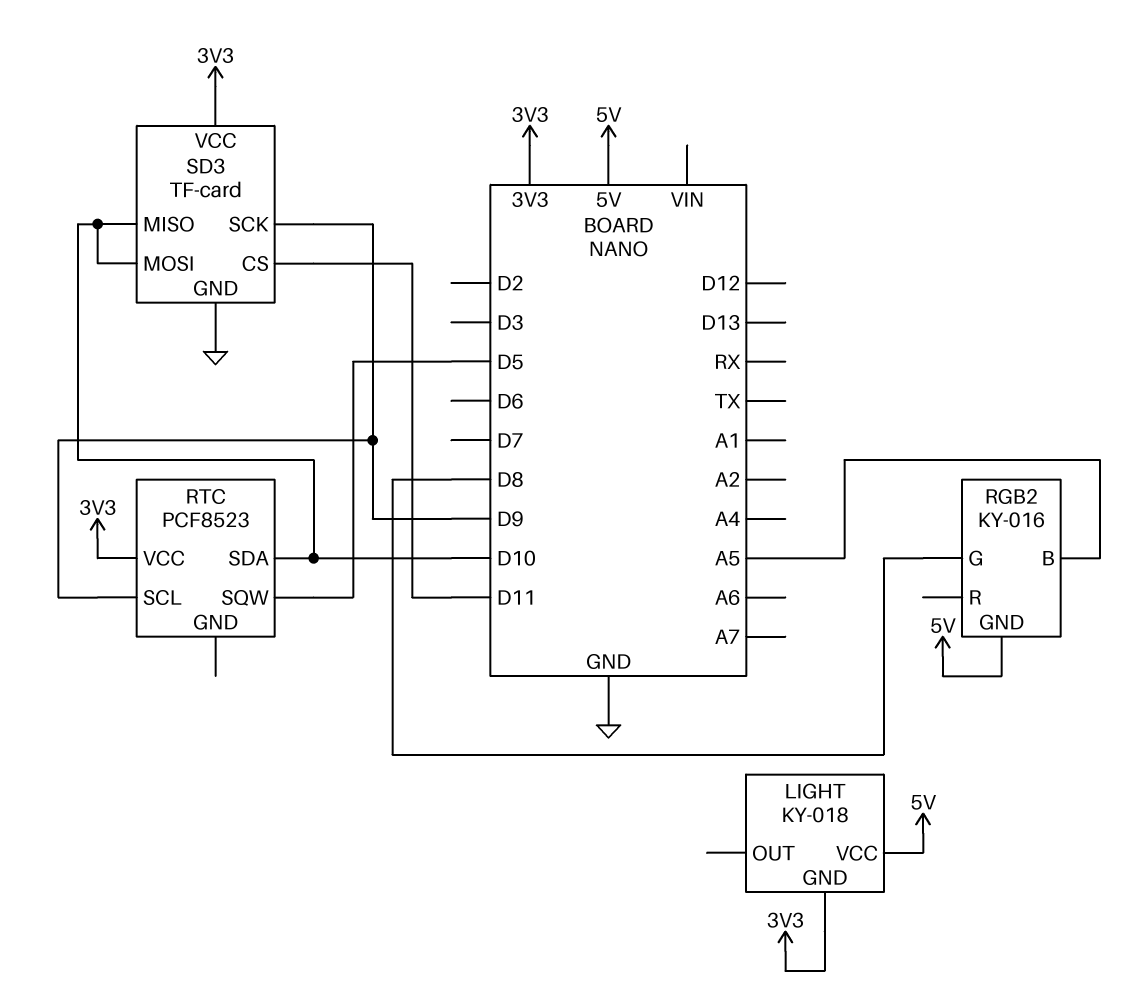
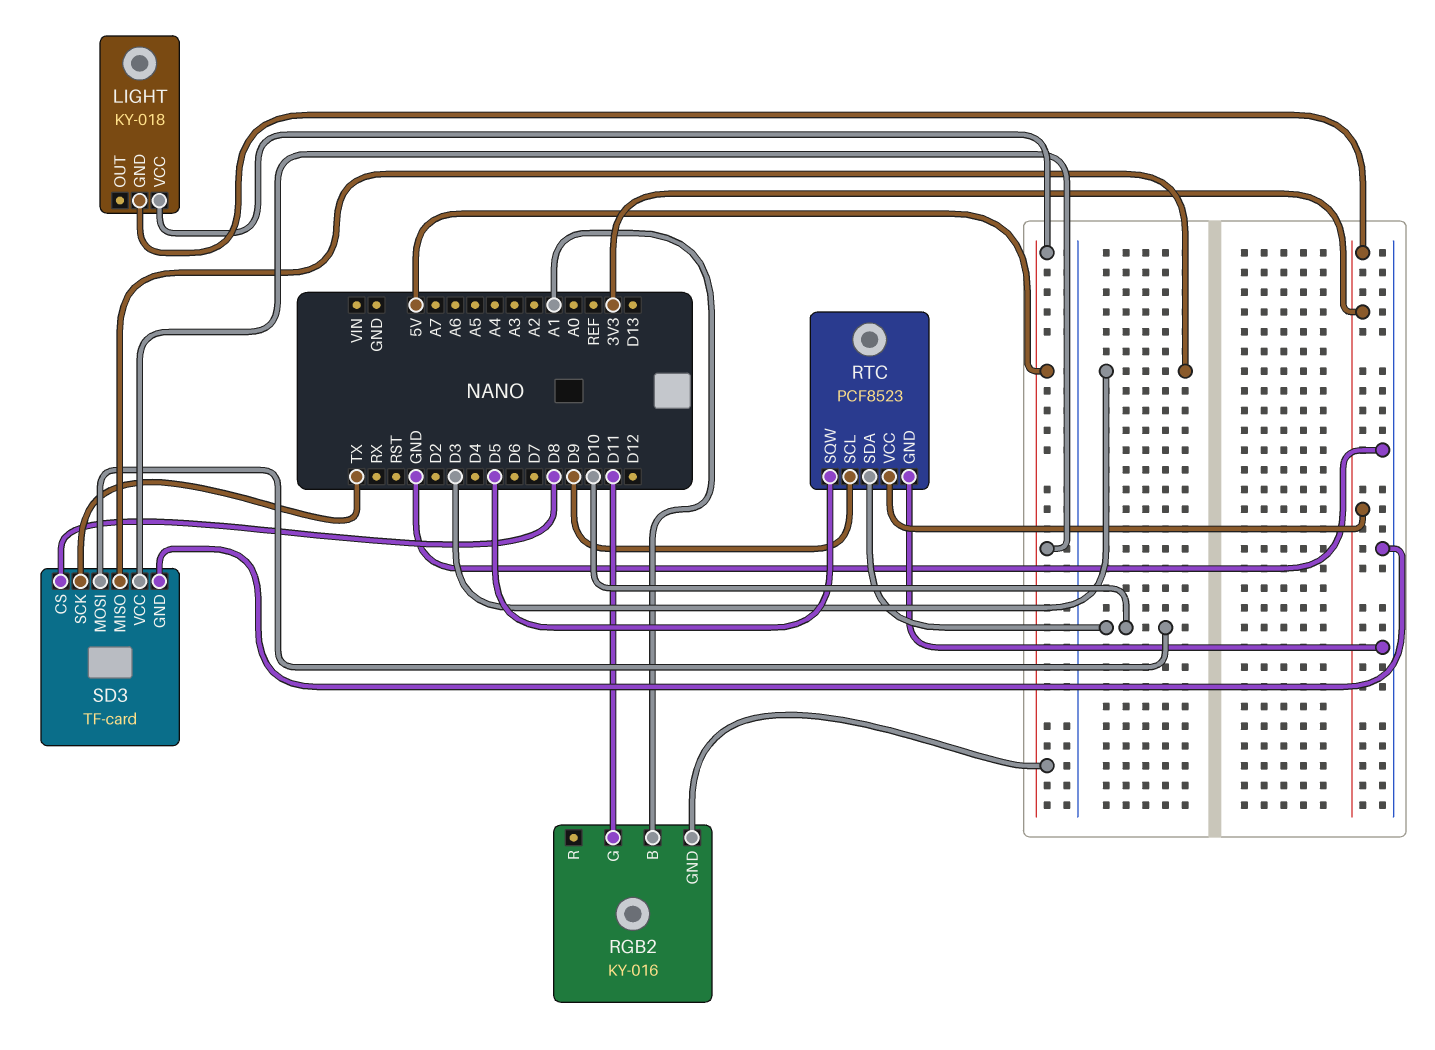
RGB2 pin B: A5 -> A1
RGB2 pin G: D8 -> D11
RTC pin GND: none -> GND
SD3 pin CS: D11 -> D8
SD3 pin MISO: D10 -> D3
SD3 pin SCK: D9 -> TX
SD3 pin VCC: 3V3 -> 5V

